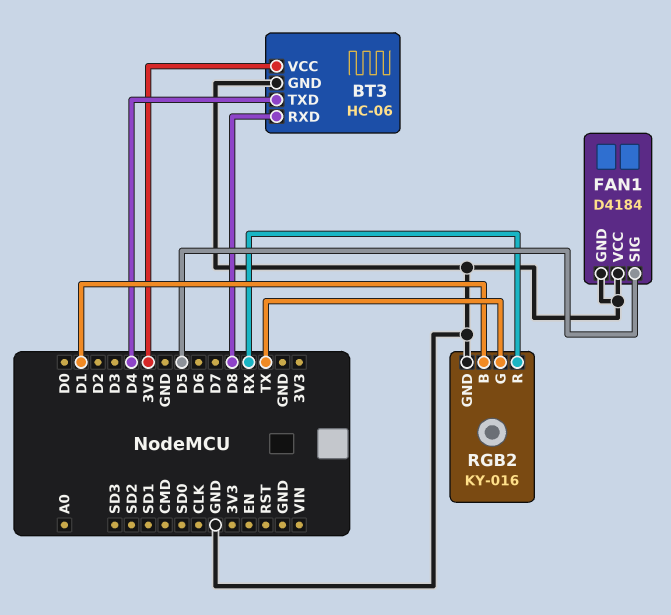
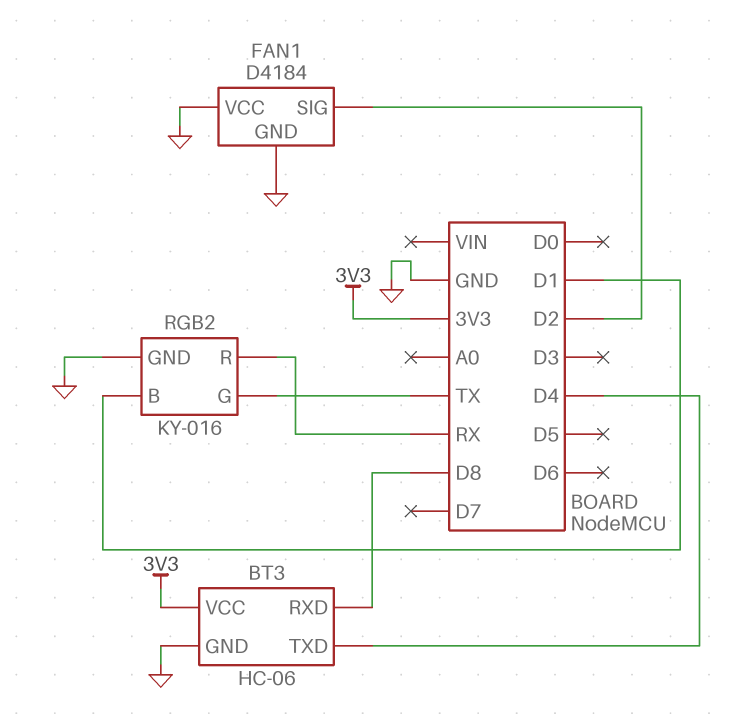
FAN1 pin SIG: D5 -> D2

